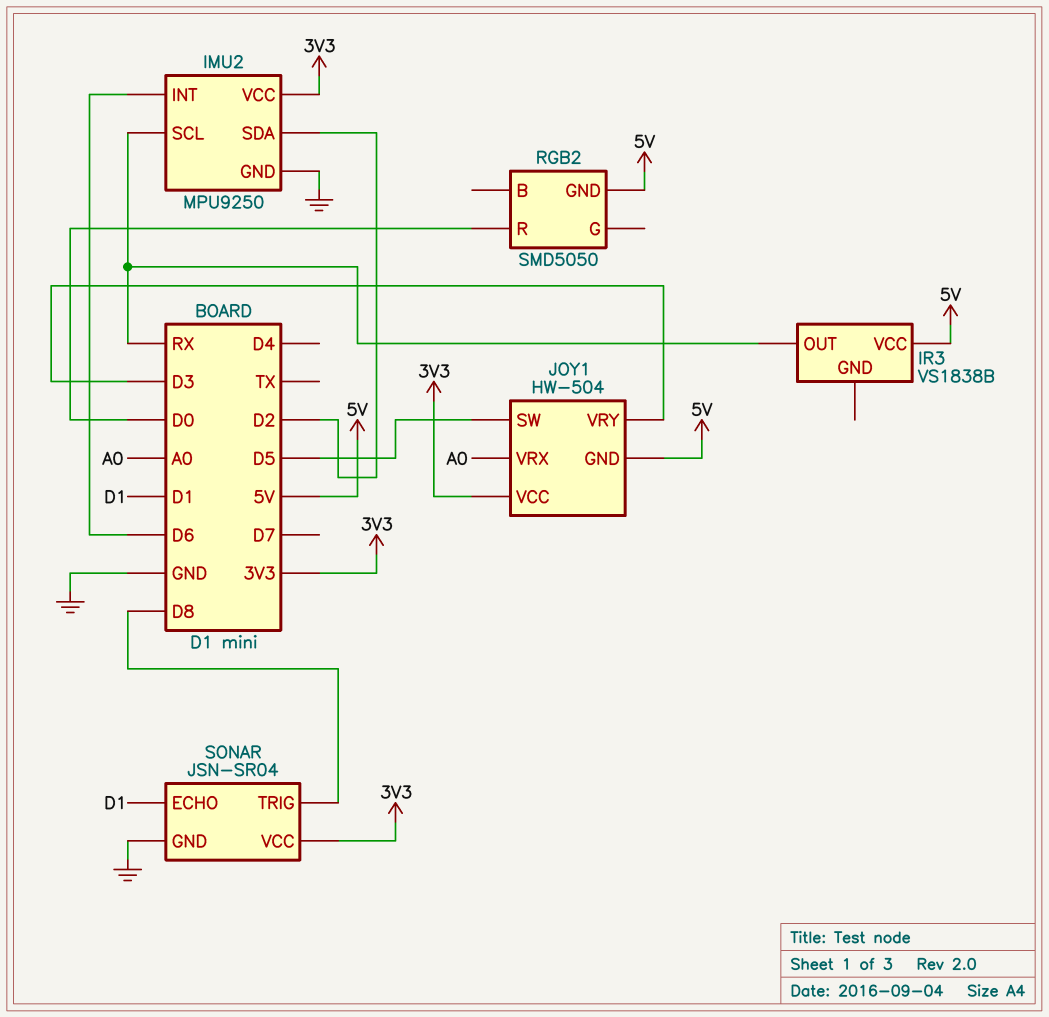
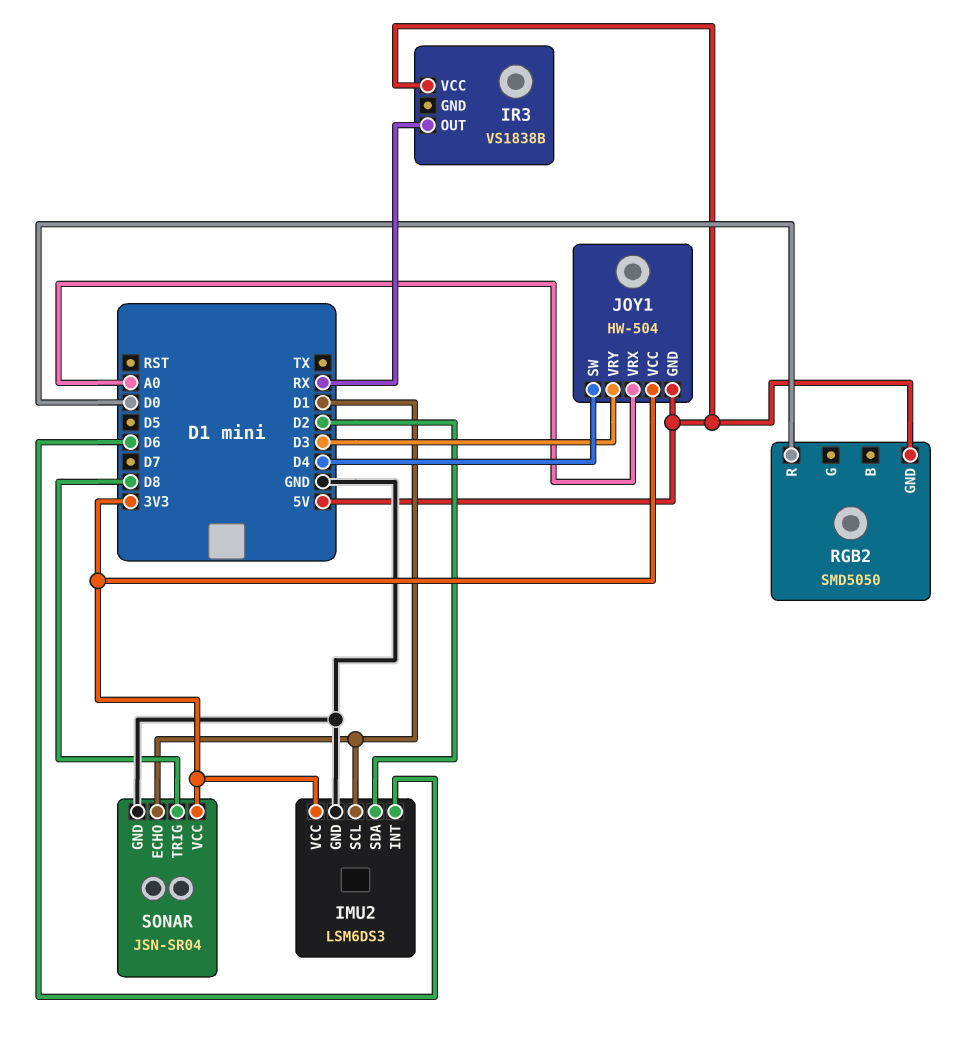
IMU2: MPU9250 -> LSM6DS3
IMU2 pin SCL: RX -> D1
JOY1 pin SW: D5 -> D4

